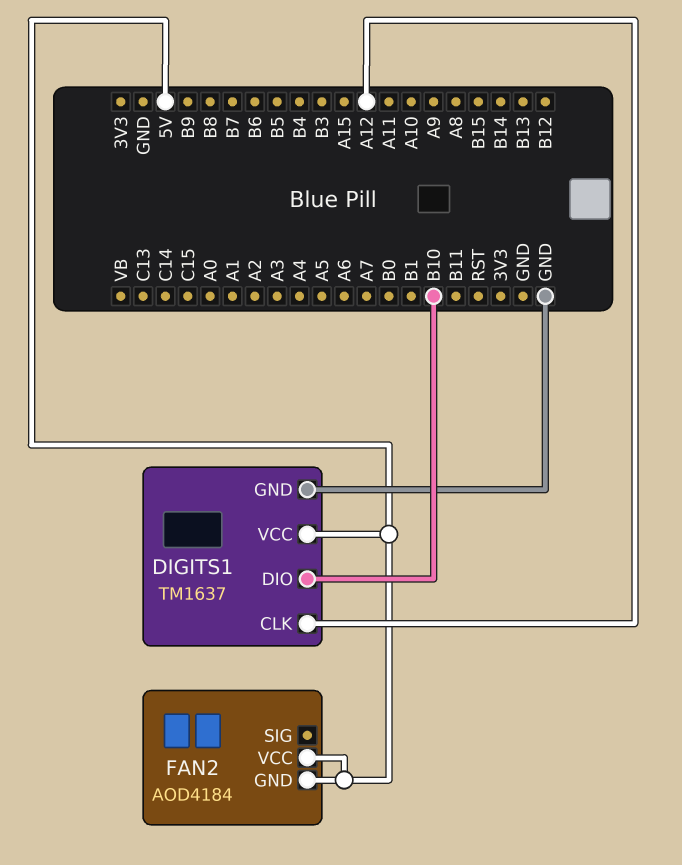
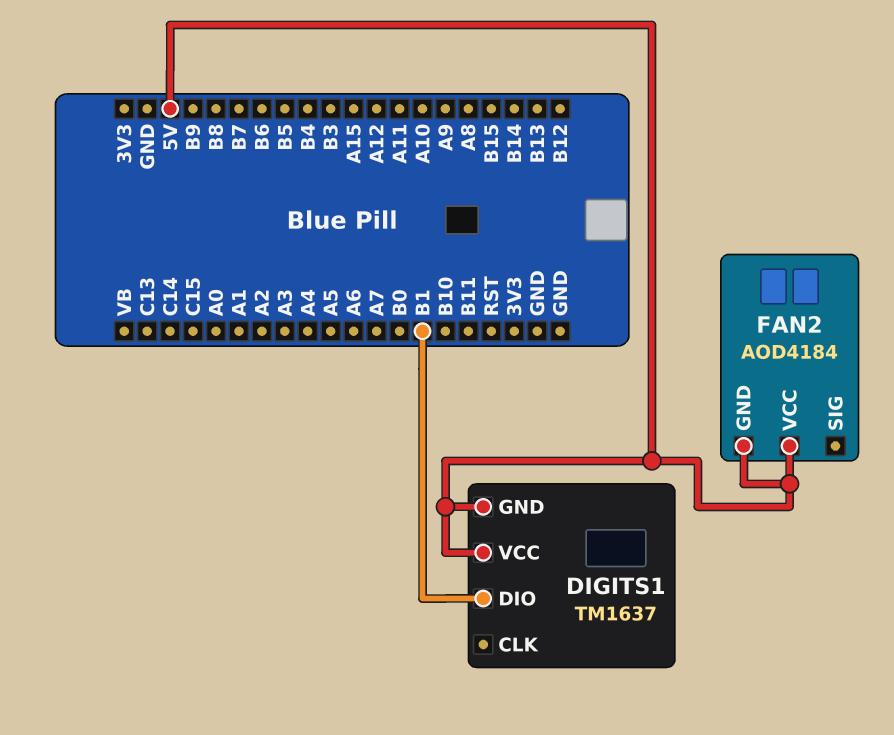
DIGITS1 pin CLK: A12 -> none
DIGITS1 pin DIO: B10 -> B1
DIGITS1 pin GND: GND -> 5V

